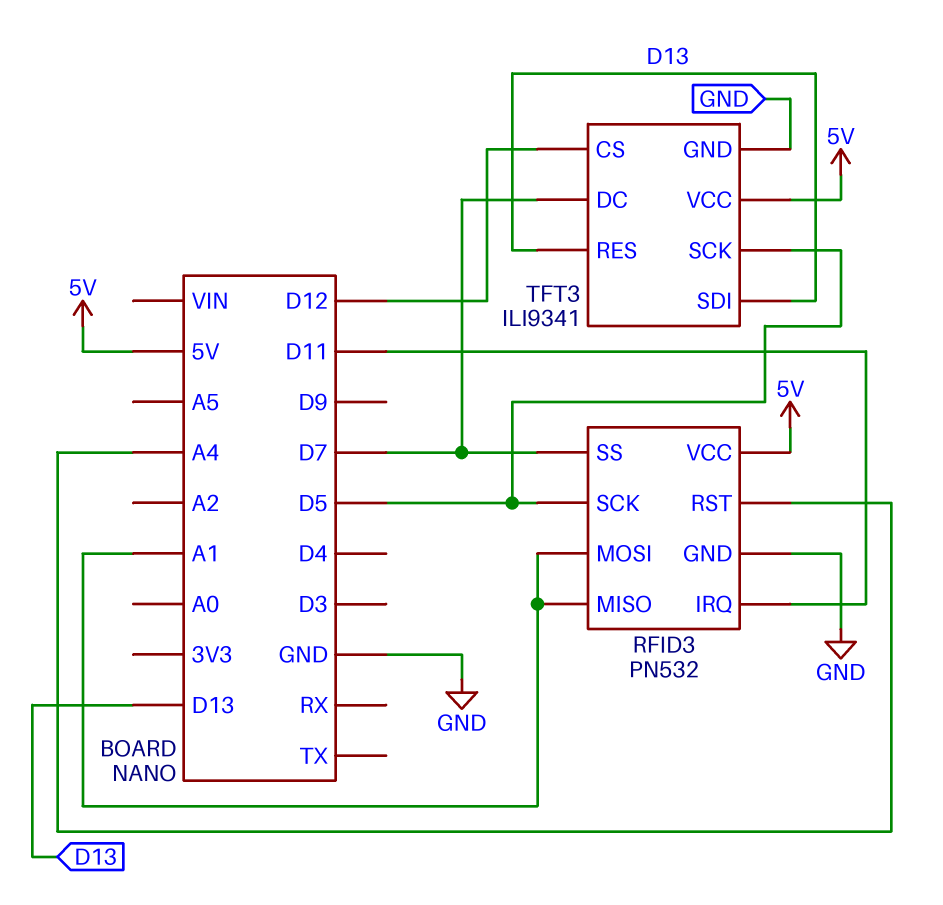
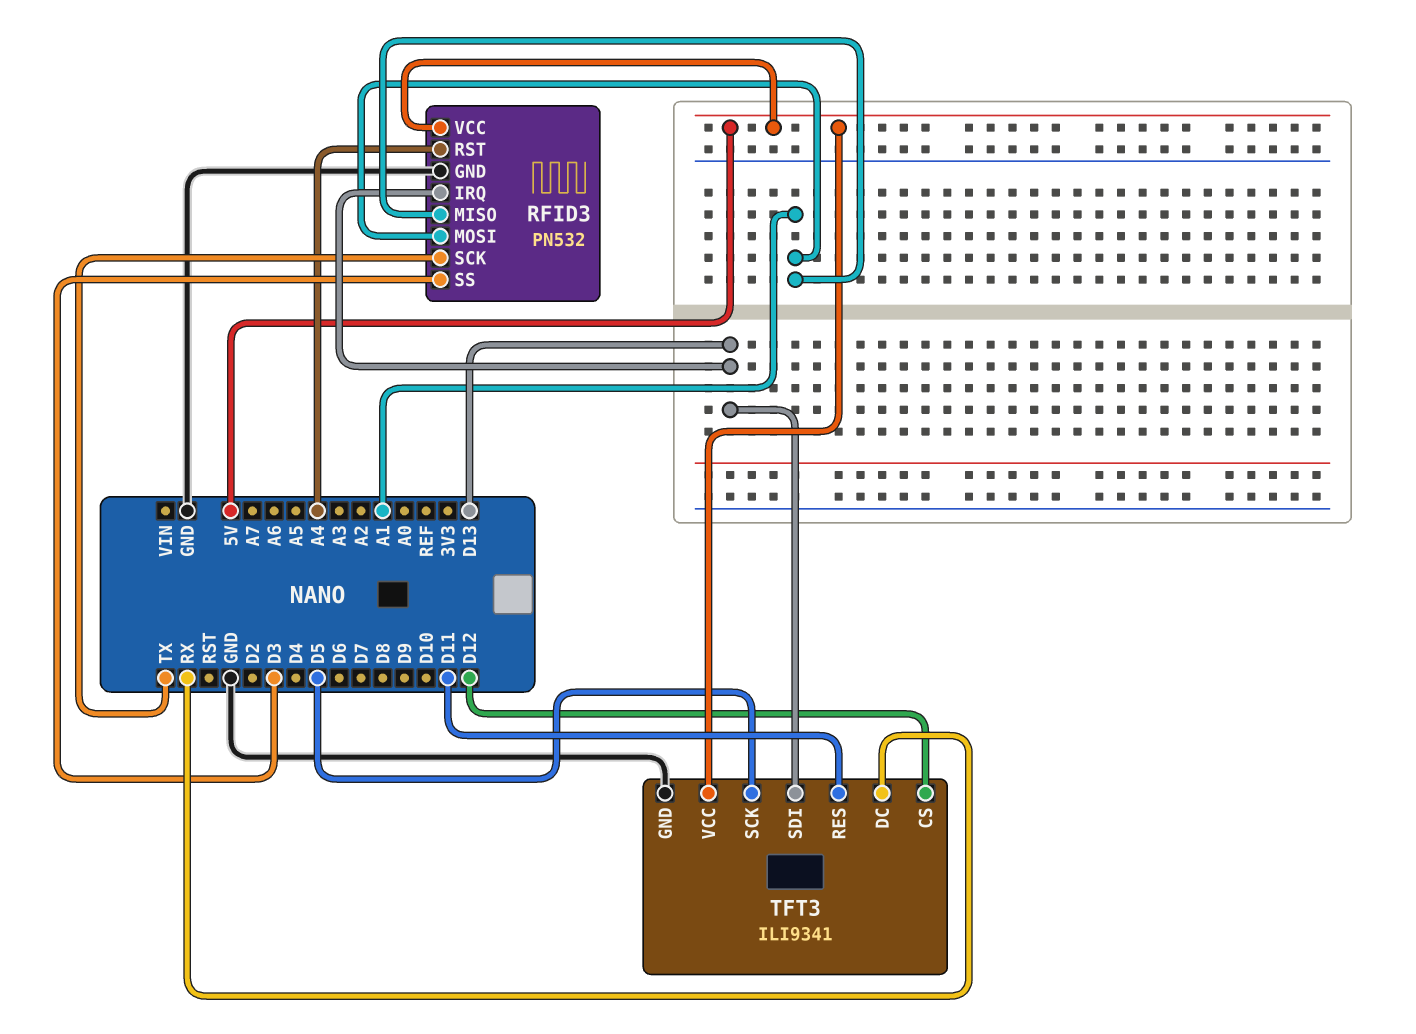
RFID3 pin IRQ: D11 -> D13
RFID3 pin SCK: D5 -> TX
RFID3 pin SS: D7 -> D3
TFT3 pin DC: D7 -> RX
TFT3 pin RES: D13 -> D11

